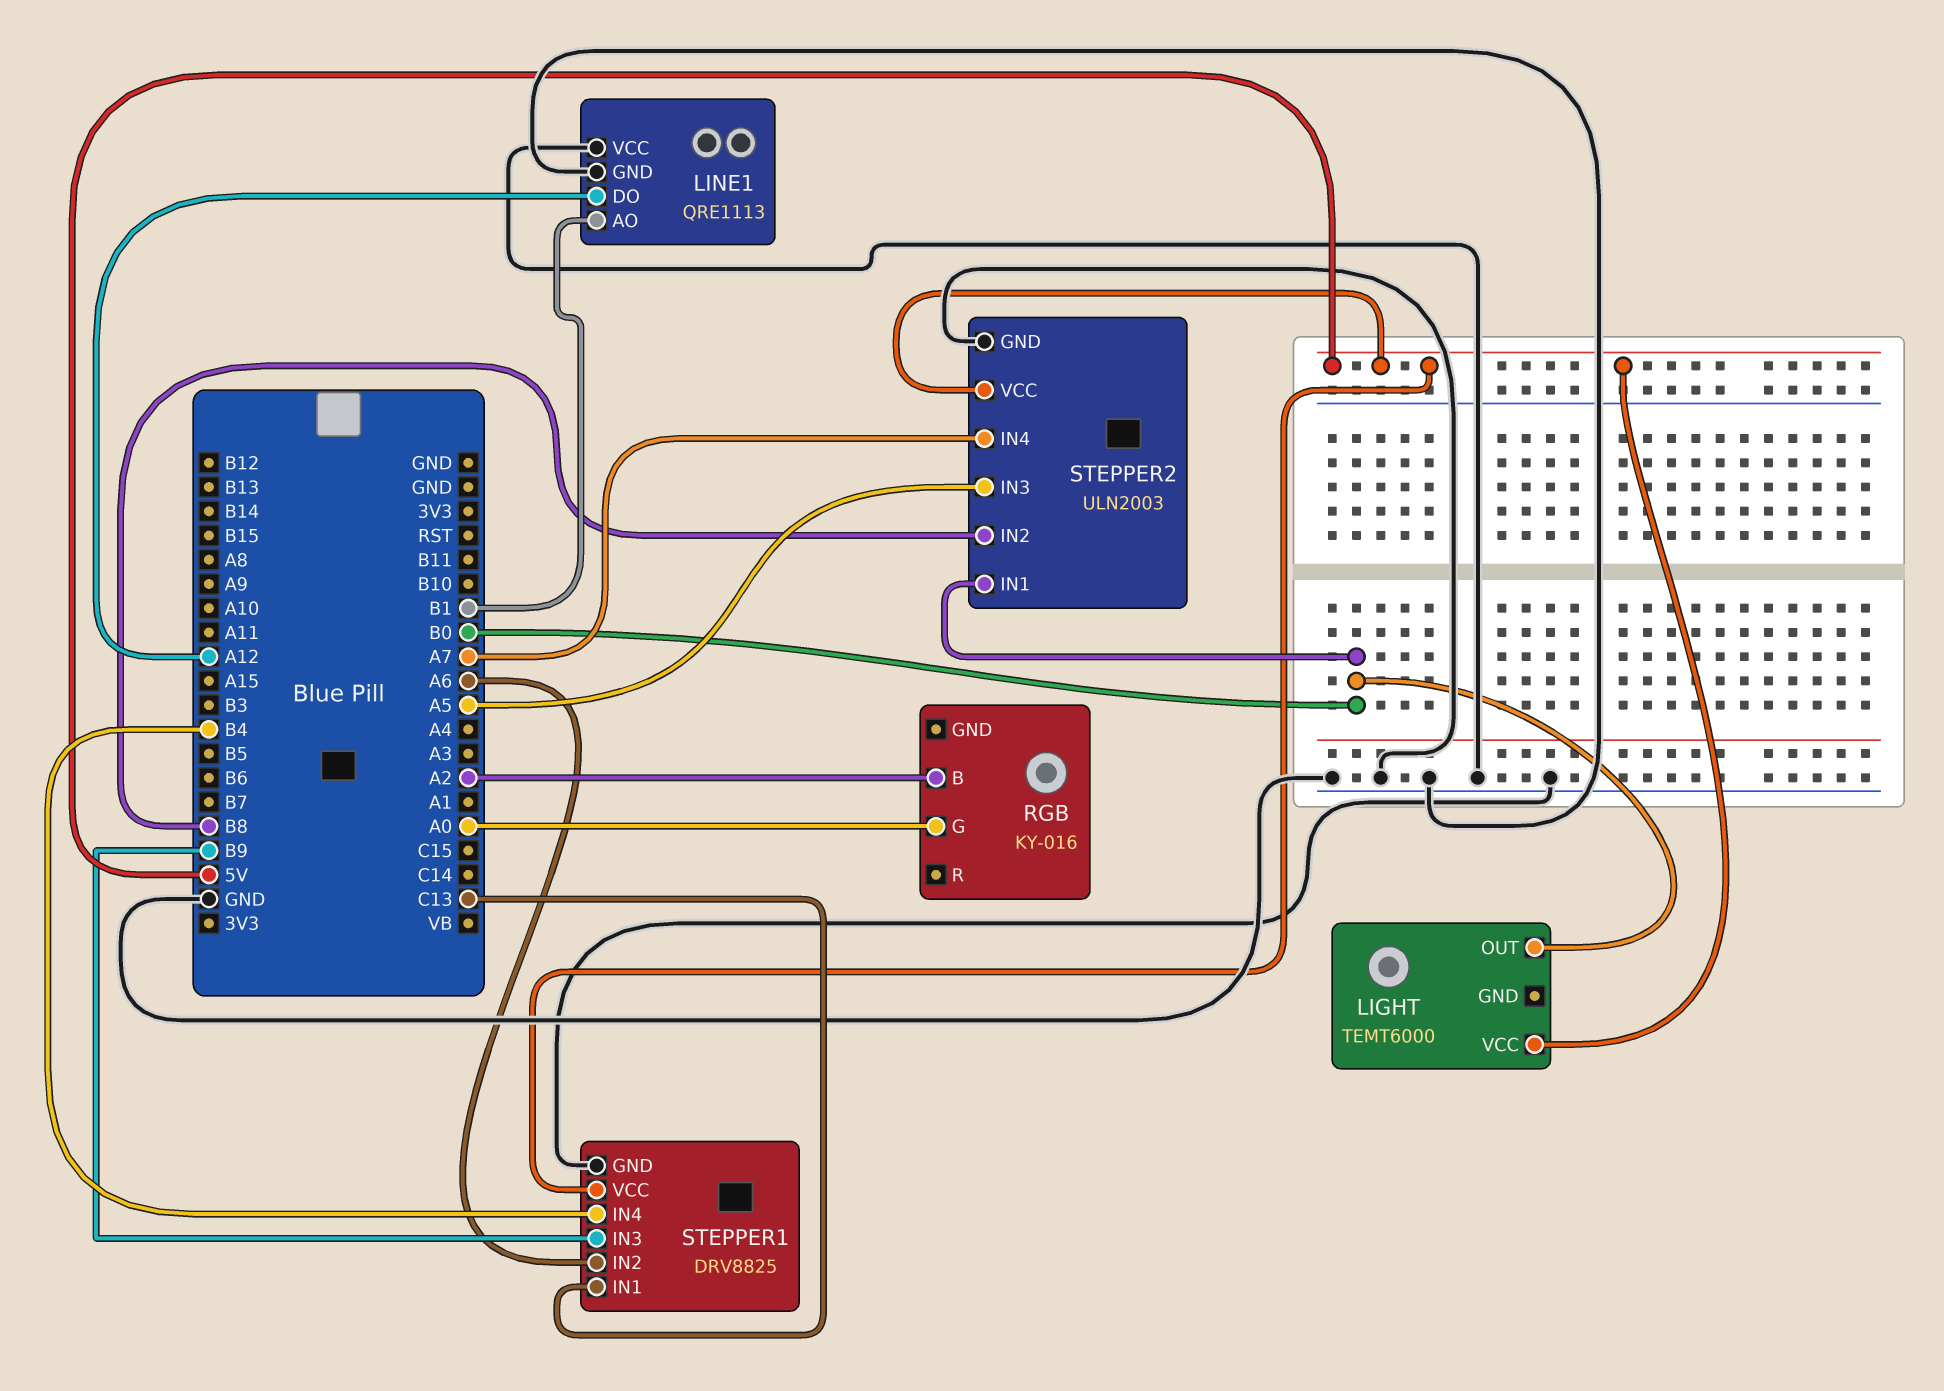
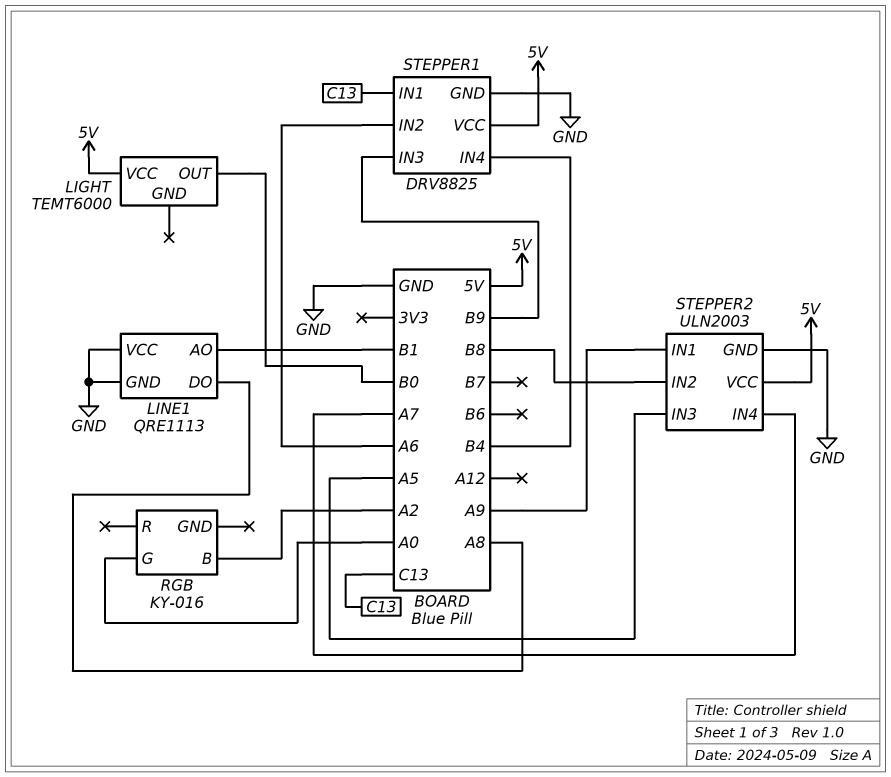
LINE1 pin DO: A12 -> A8
STEPPER2 pin IN1: B0 -> A9

